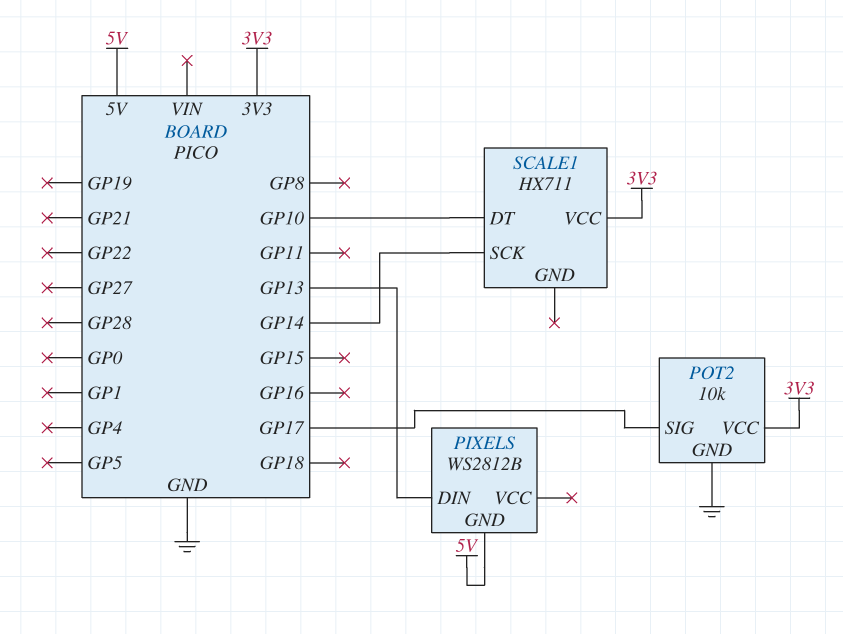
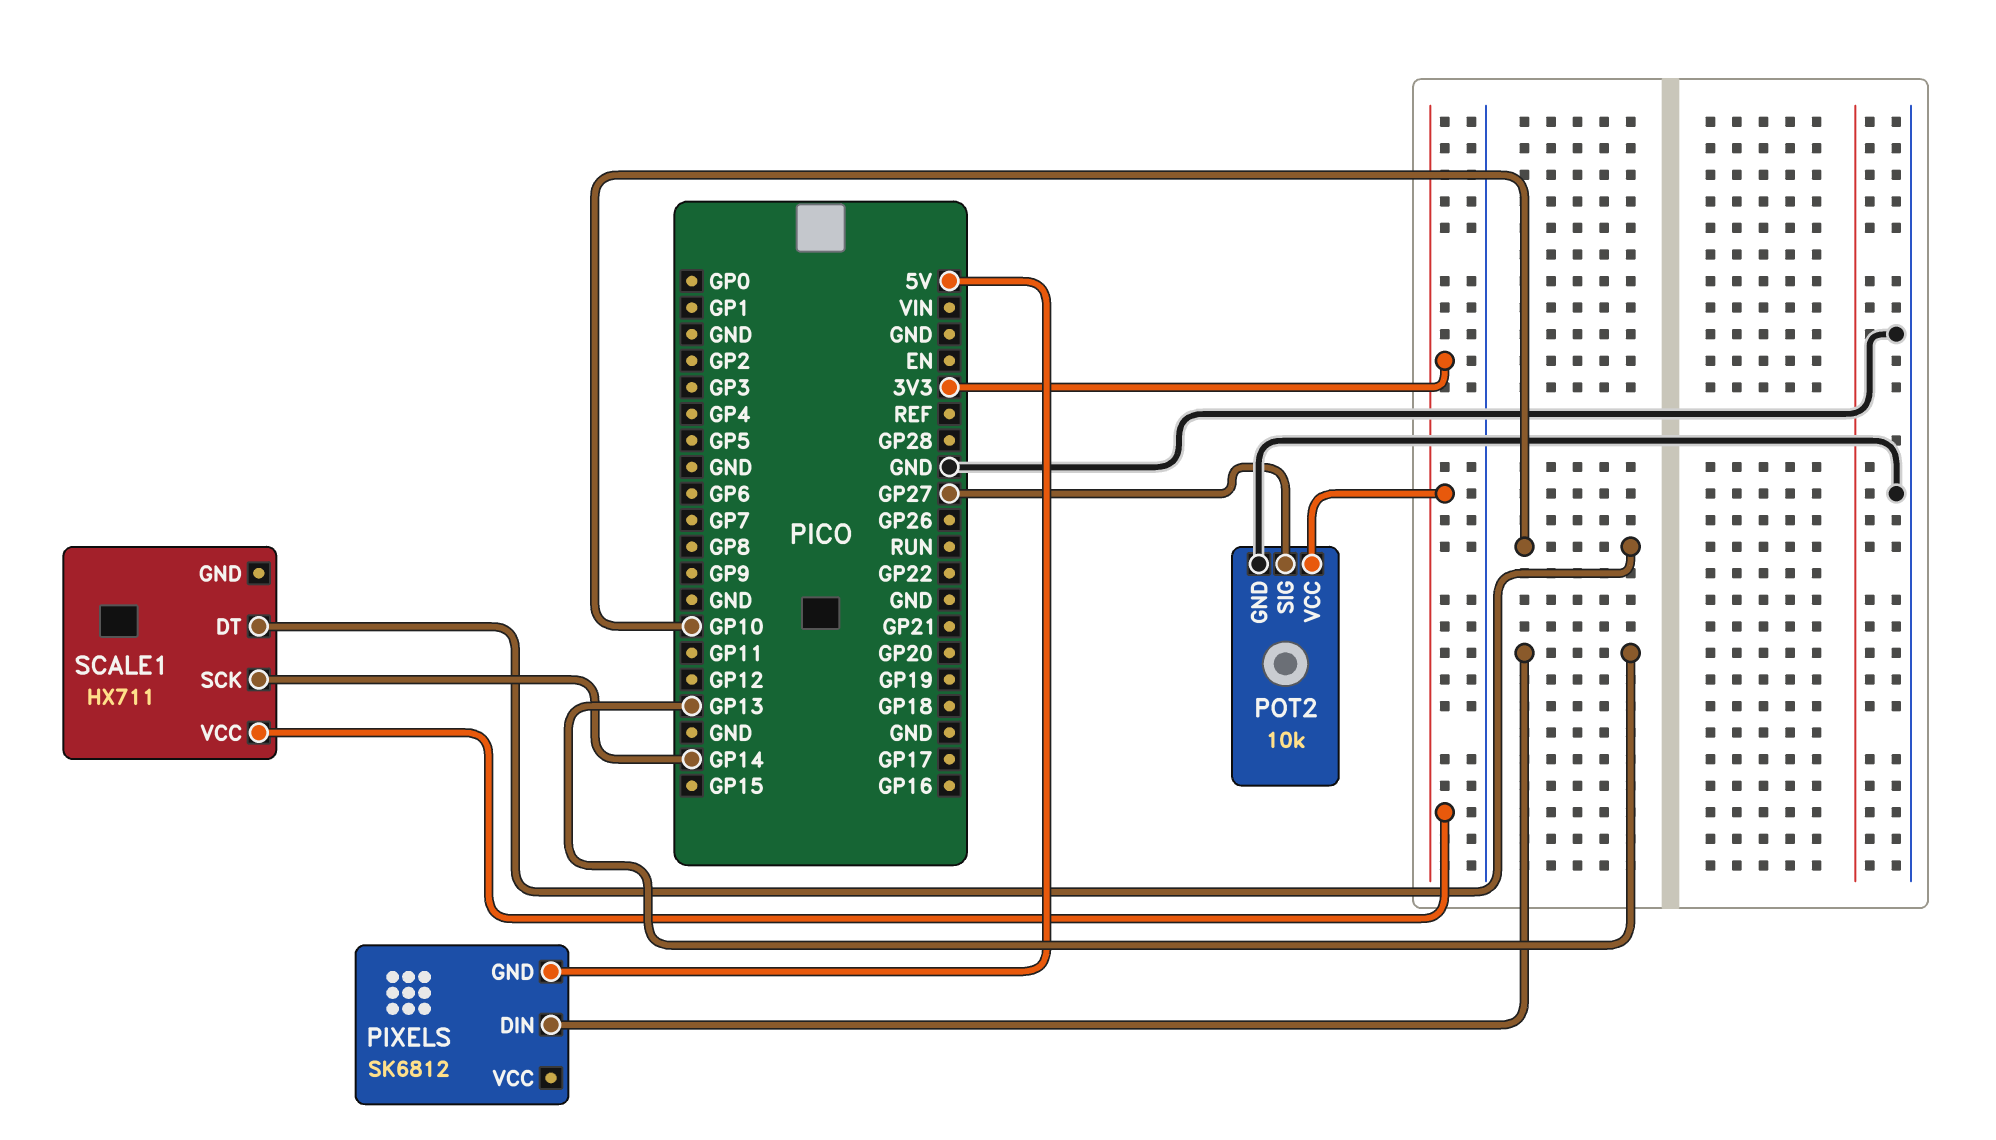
PIXELS: WS2812B -> SK6812
POT2 pin SIG: GP17 -> GP27

